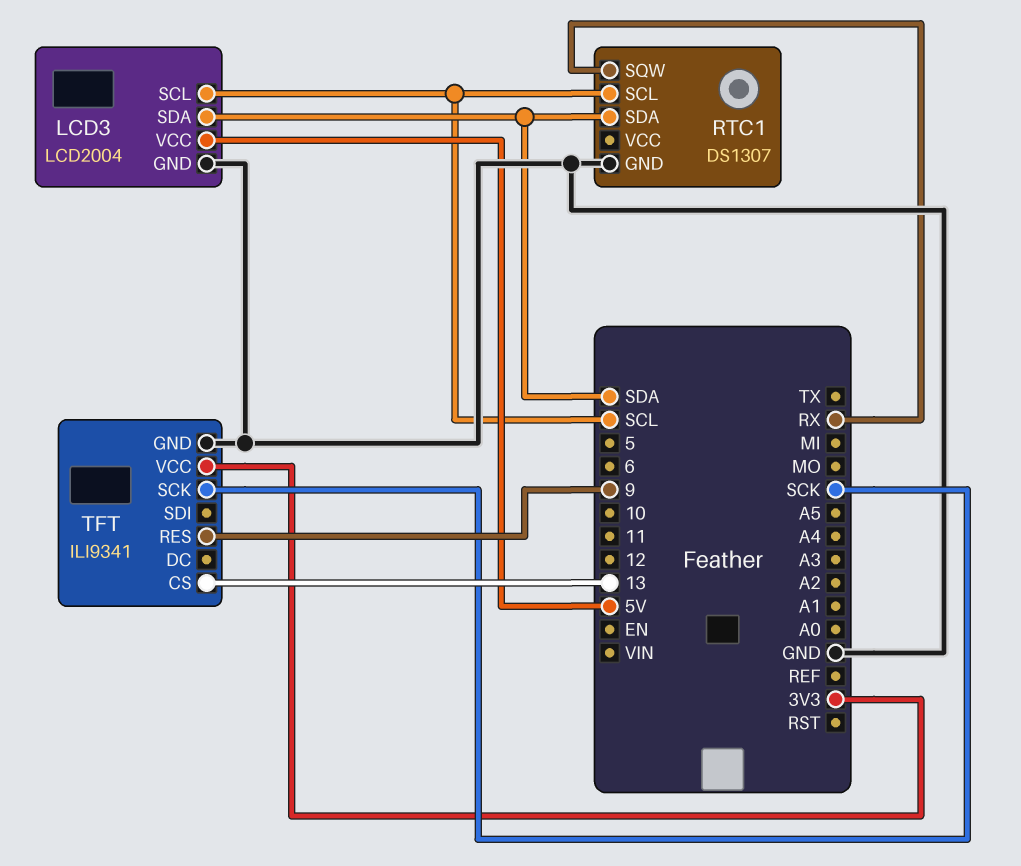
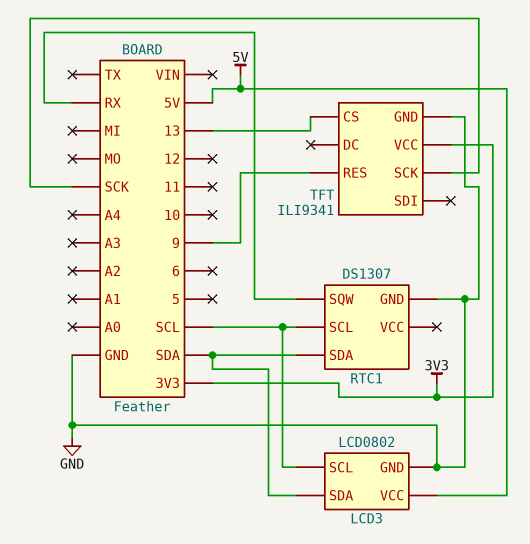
LCD3: LCD2004 -> LCD0802

